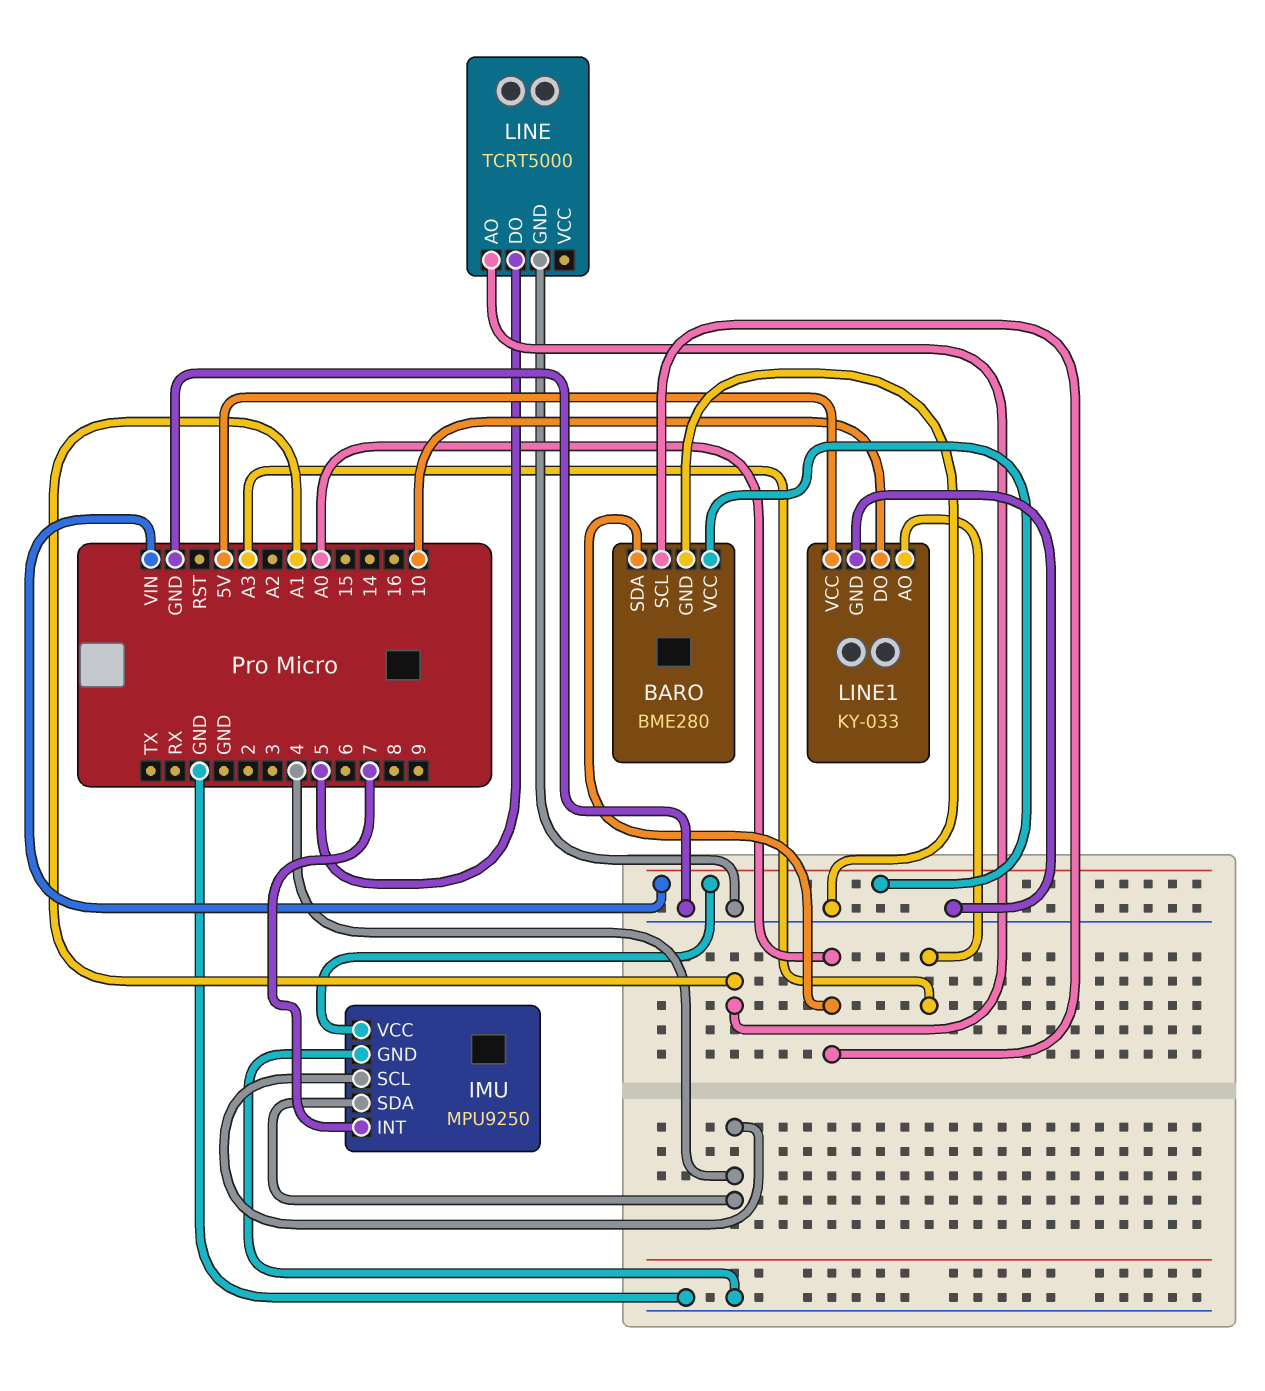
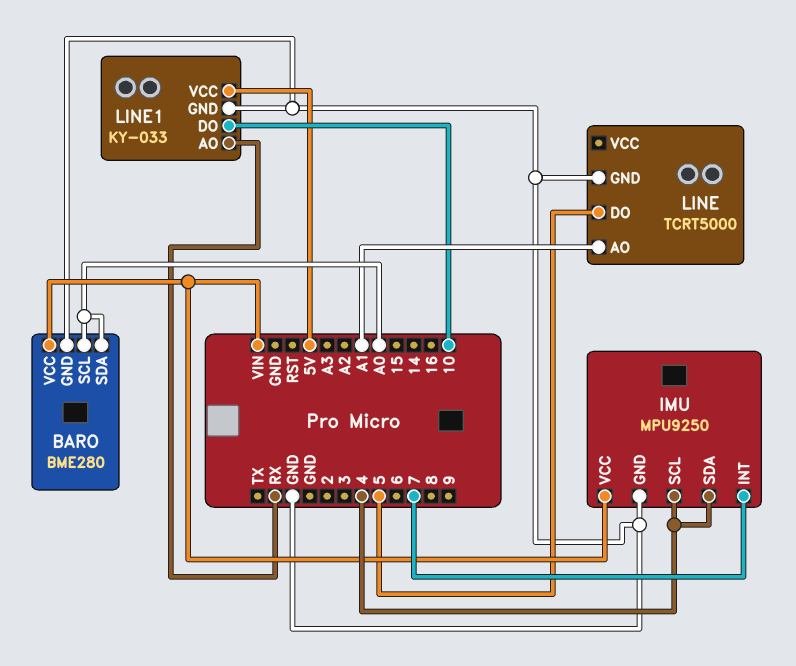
LINE1 pin AO: A3 -> RX

